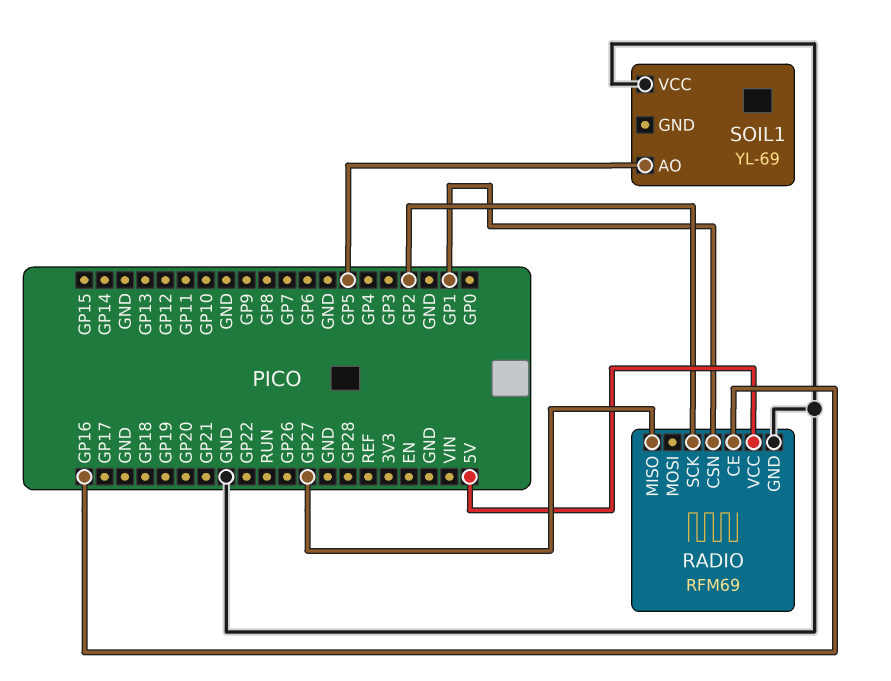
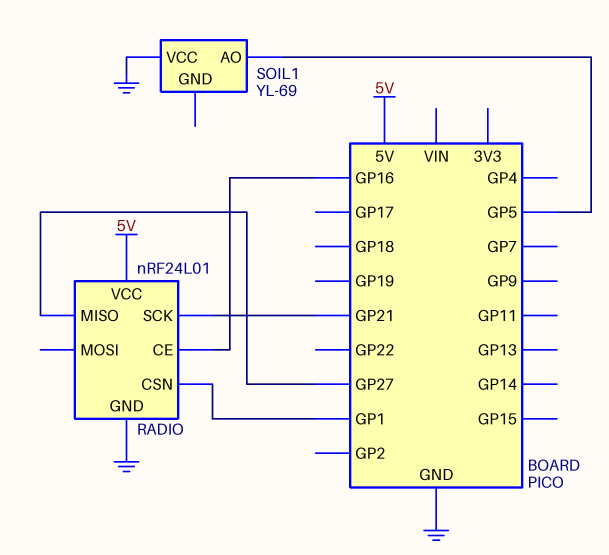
RADIO: RFM69 -> nRF24L01
RADIO pin SCK: GP2 -> GP21

